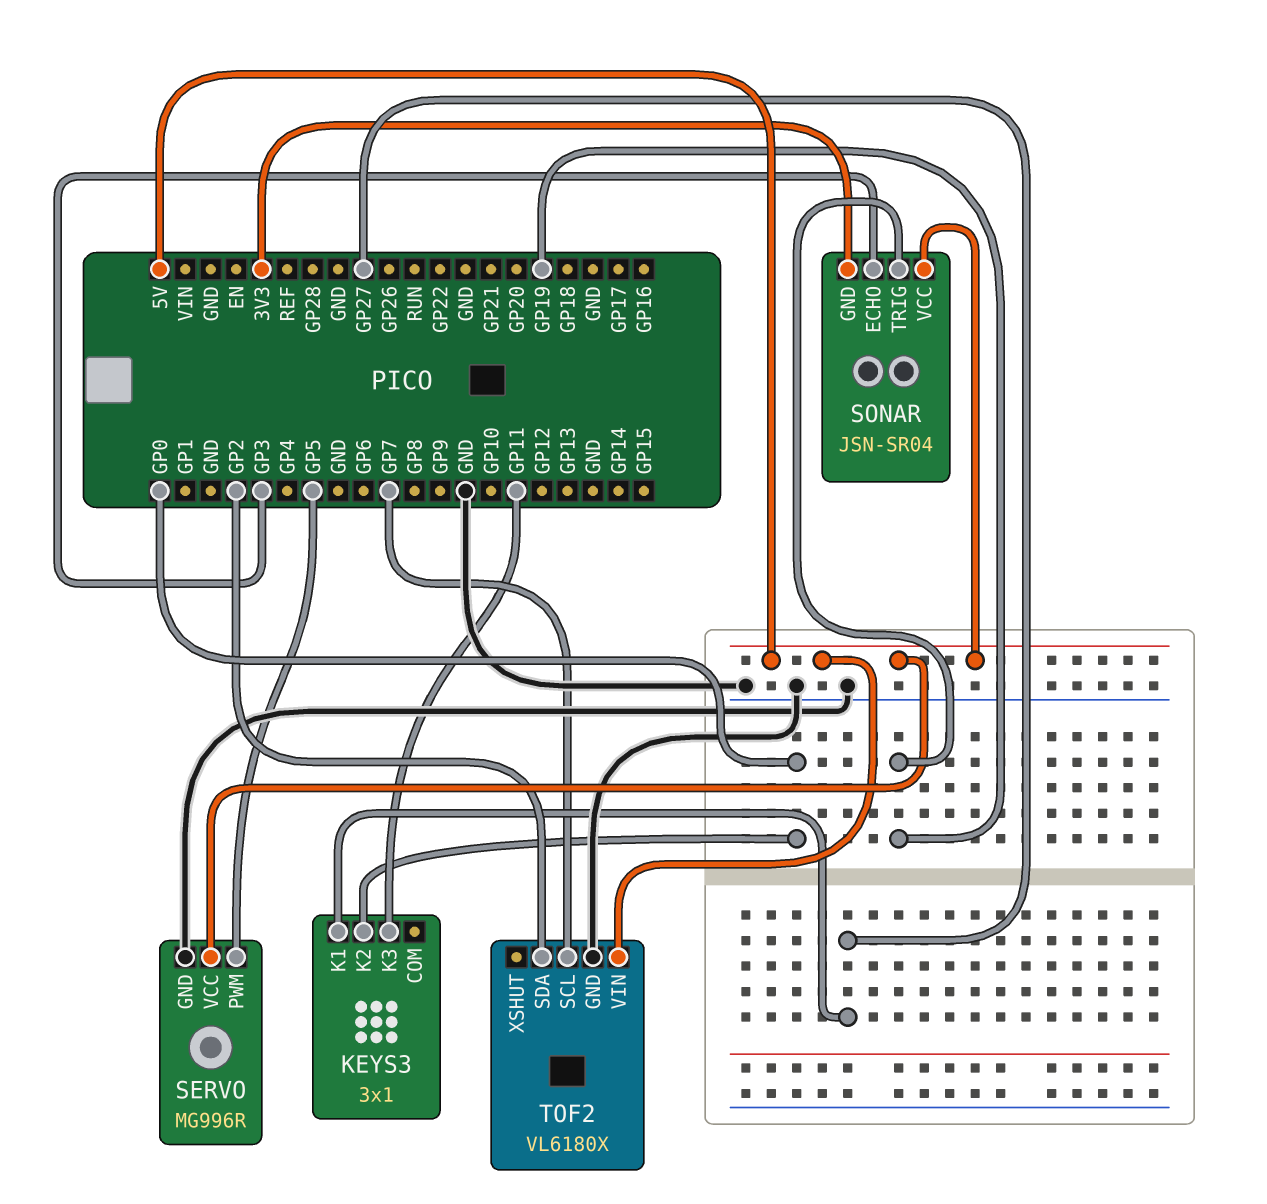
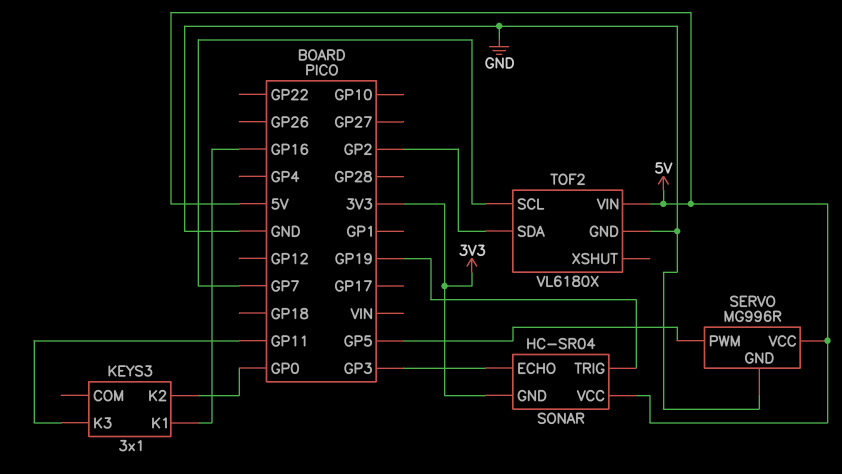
KEYS3 pin K1: GP27 -> GP16
SONAR: JSN-SR04 -> HC-SR04

